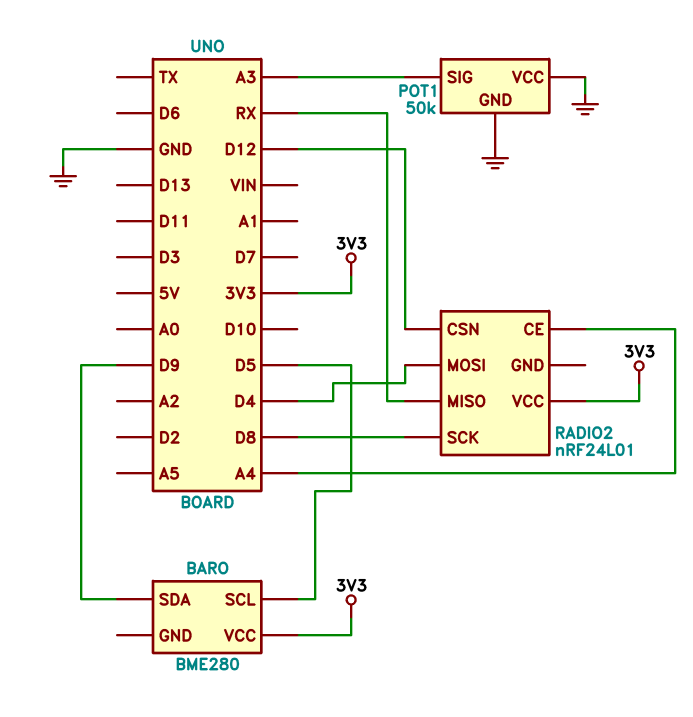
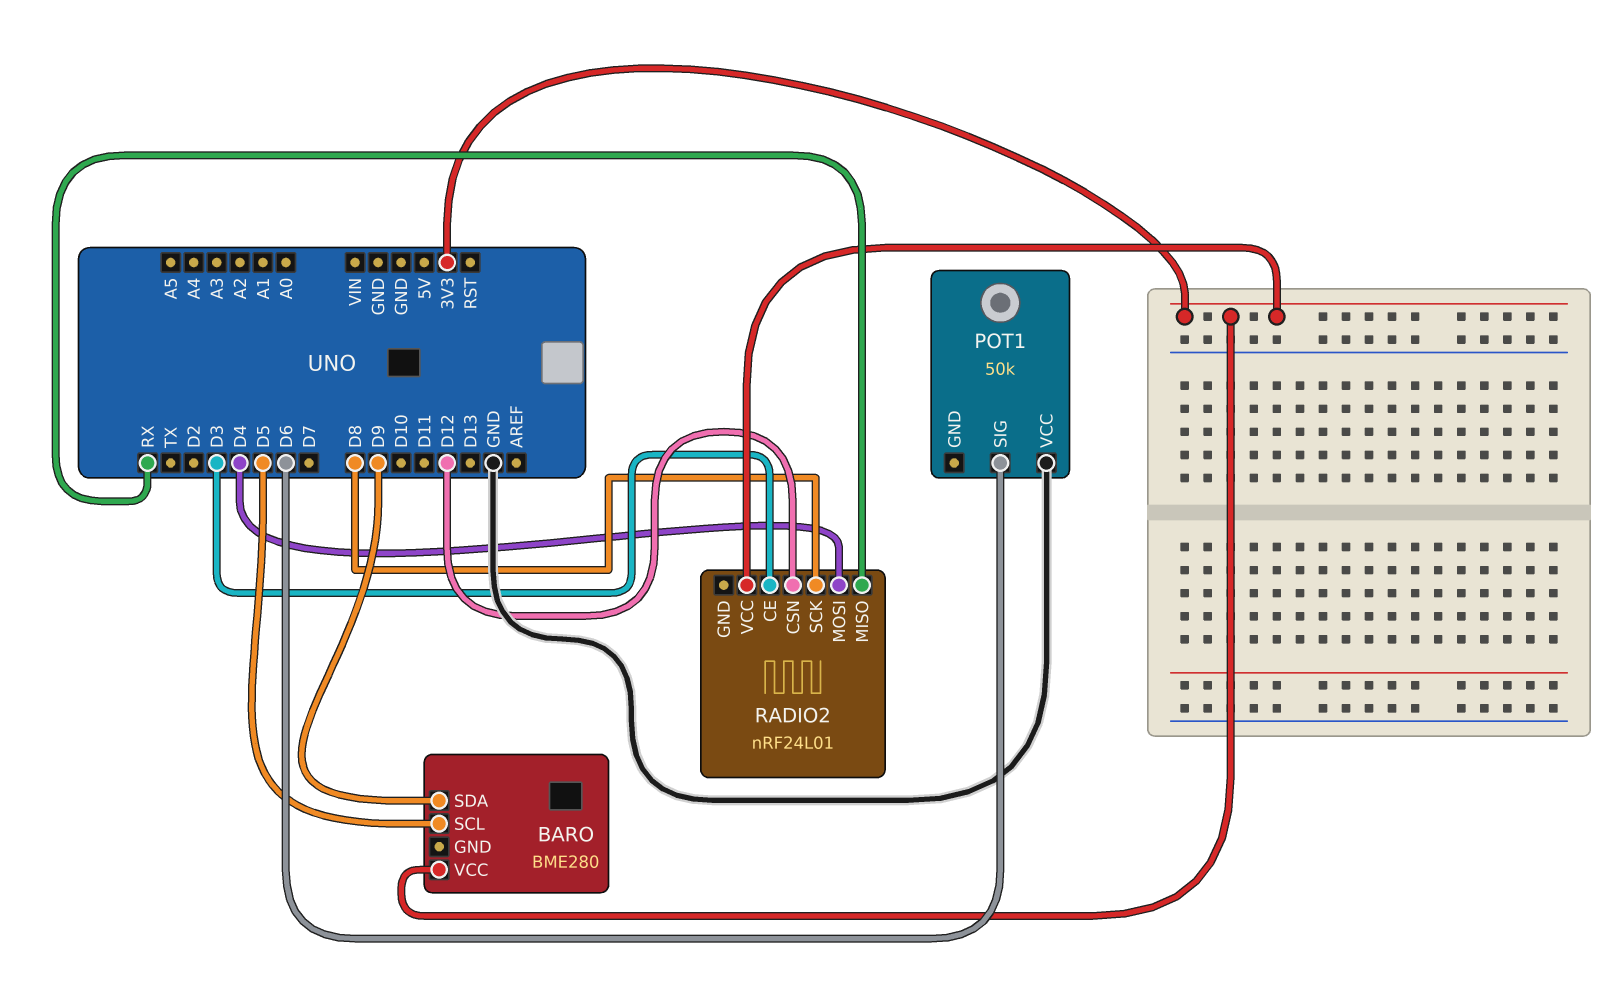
POT1 pin GND: GND -> none
POT1 pin SIG: A3 -> D6
RADIO2 pin CE: A4 -> D3

